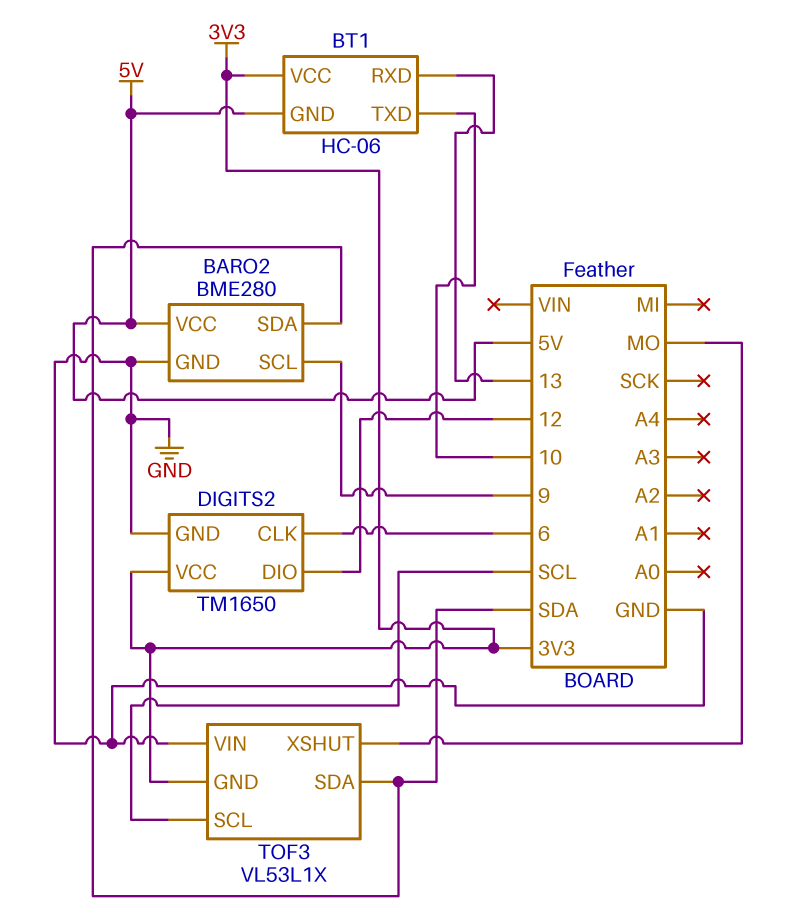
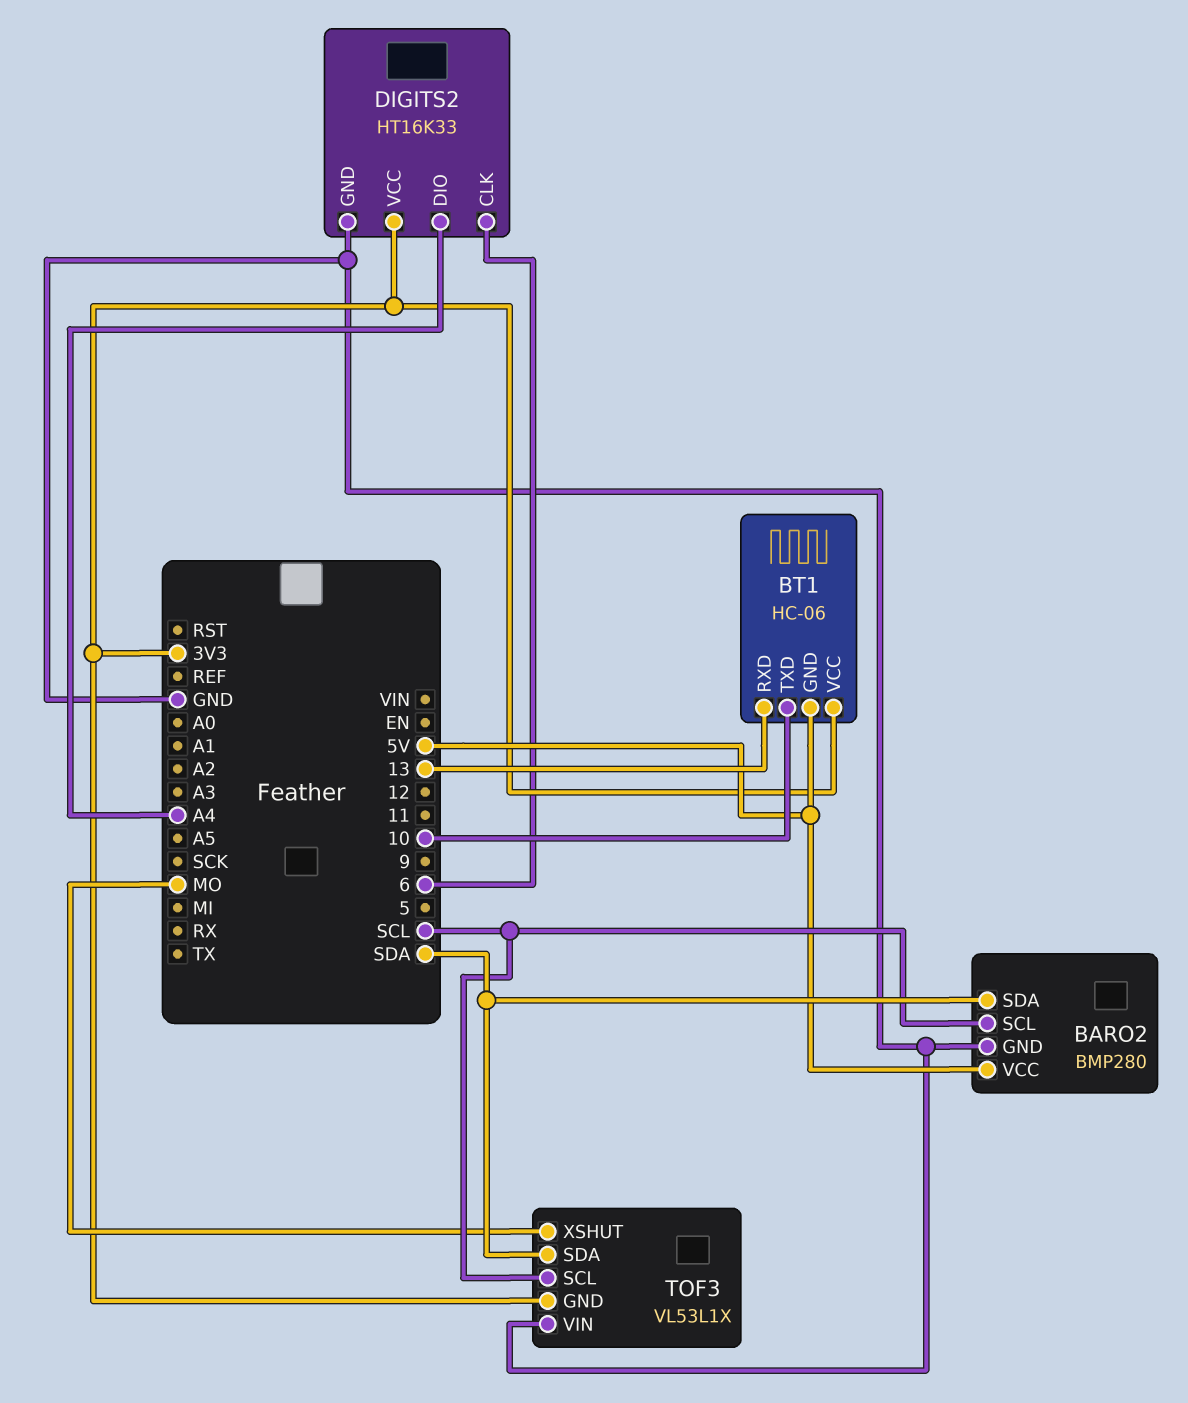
BARO2: BME280 -> BMP280
BARO2 pin SCL: 9 -> SCL
DIGITS2: TM1650 -> HT16K33
DIGITS2 pin DIO: 12 -> A4

